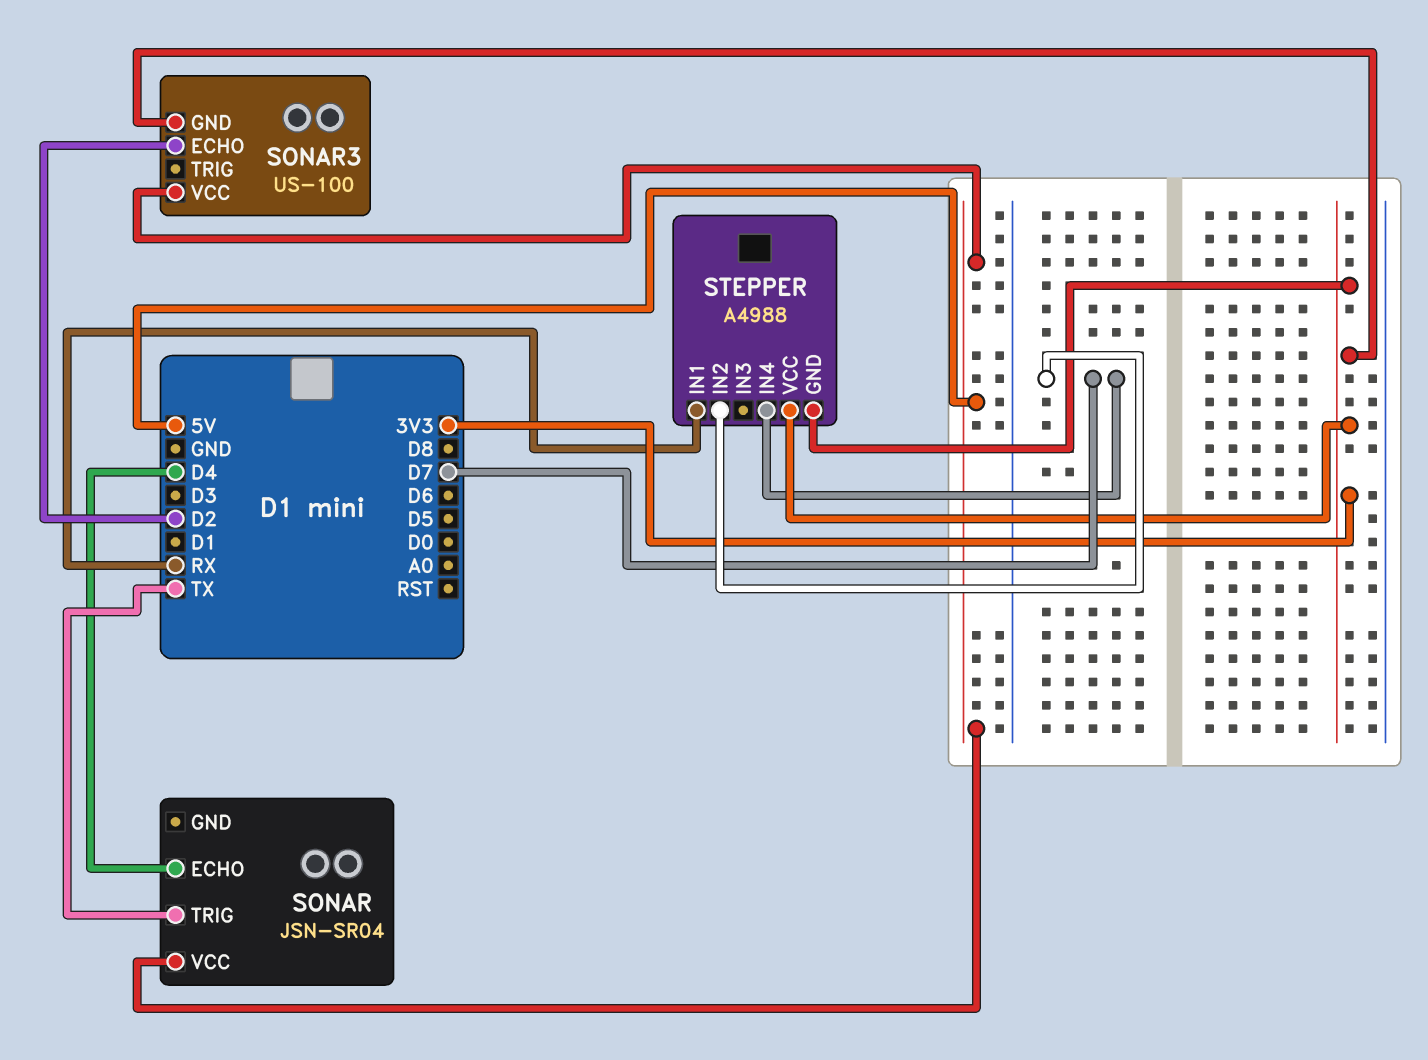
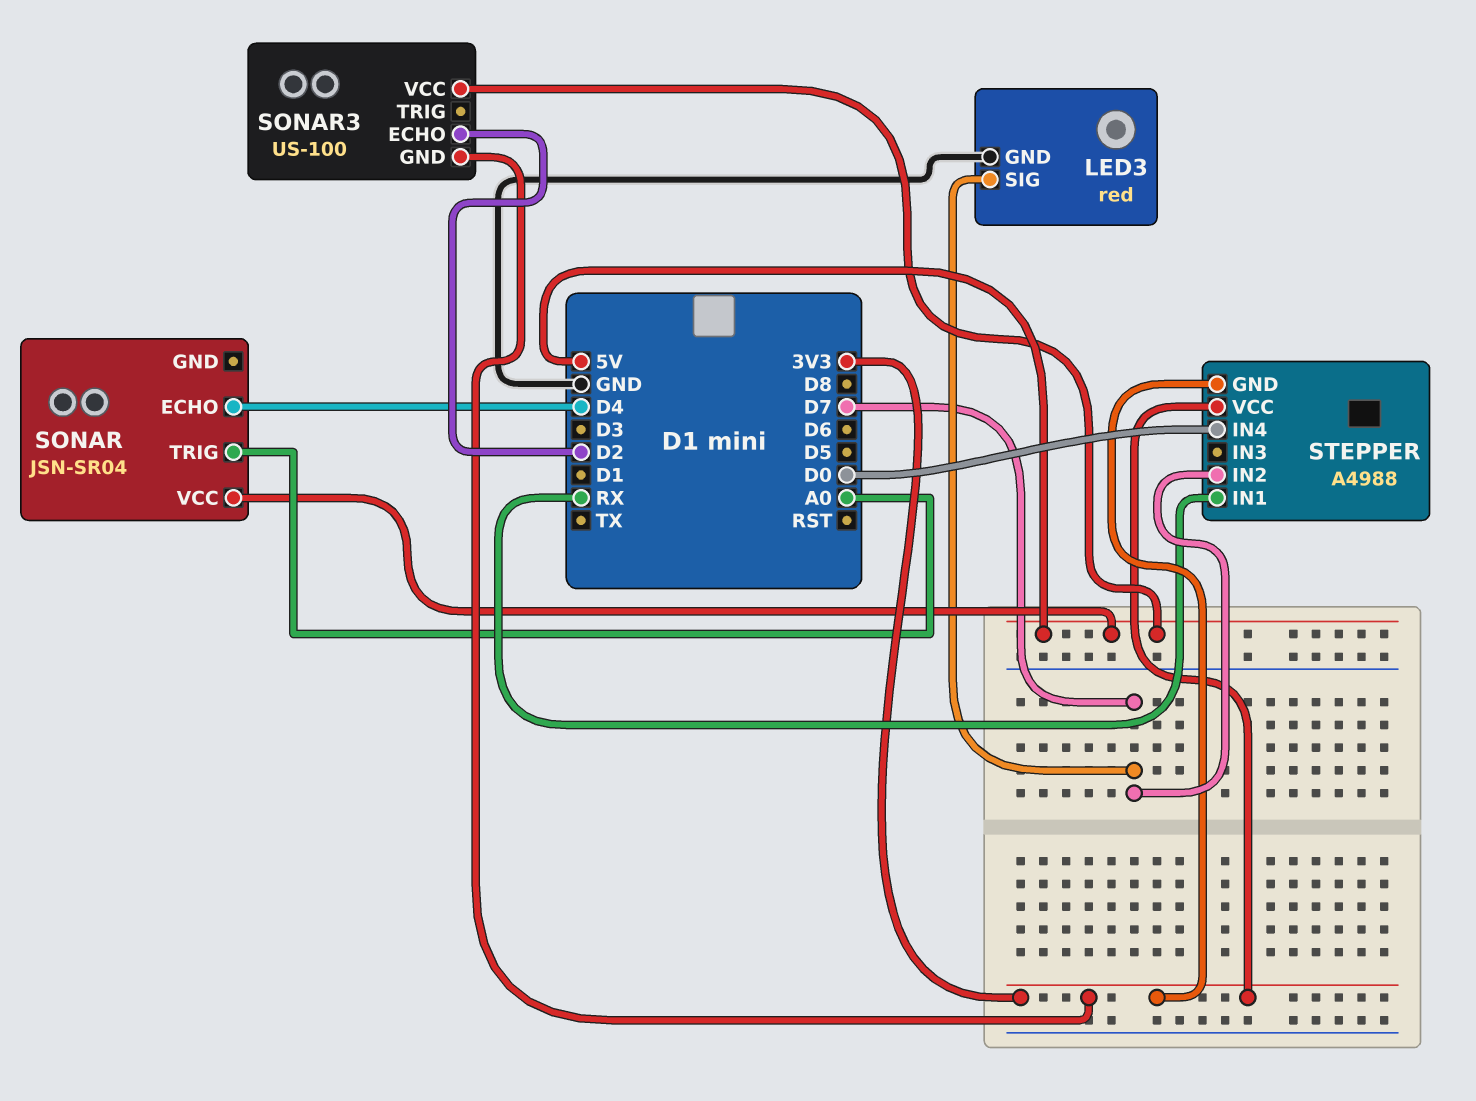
LED3: none -> red
LED3 pin GND: none -> GND
LED3 pin SIG: none -> D7
SONAR pin TRIG: TX -> A0
STEPPER pin IN4: D7 -> D0

